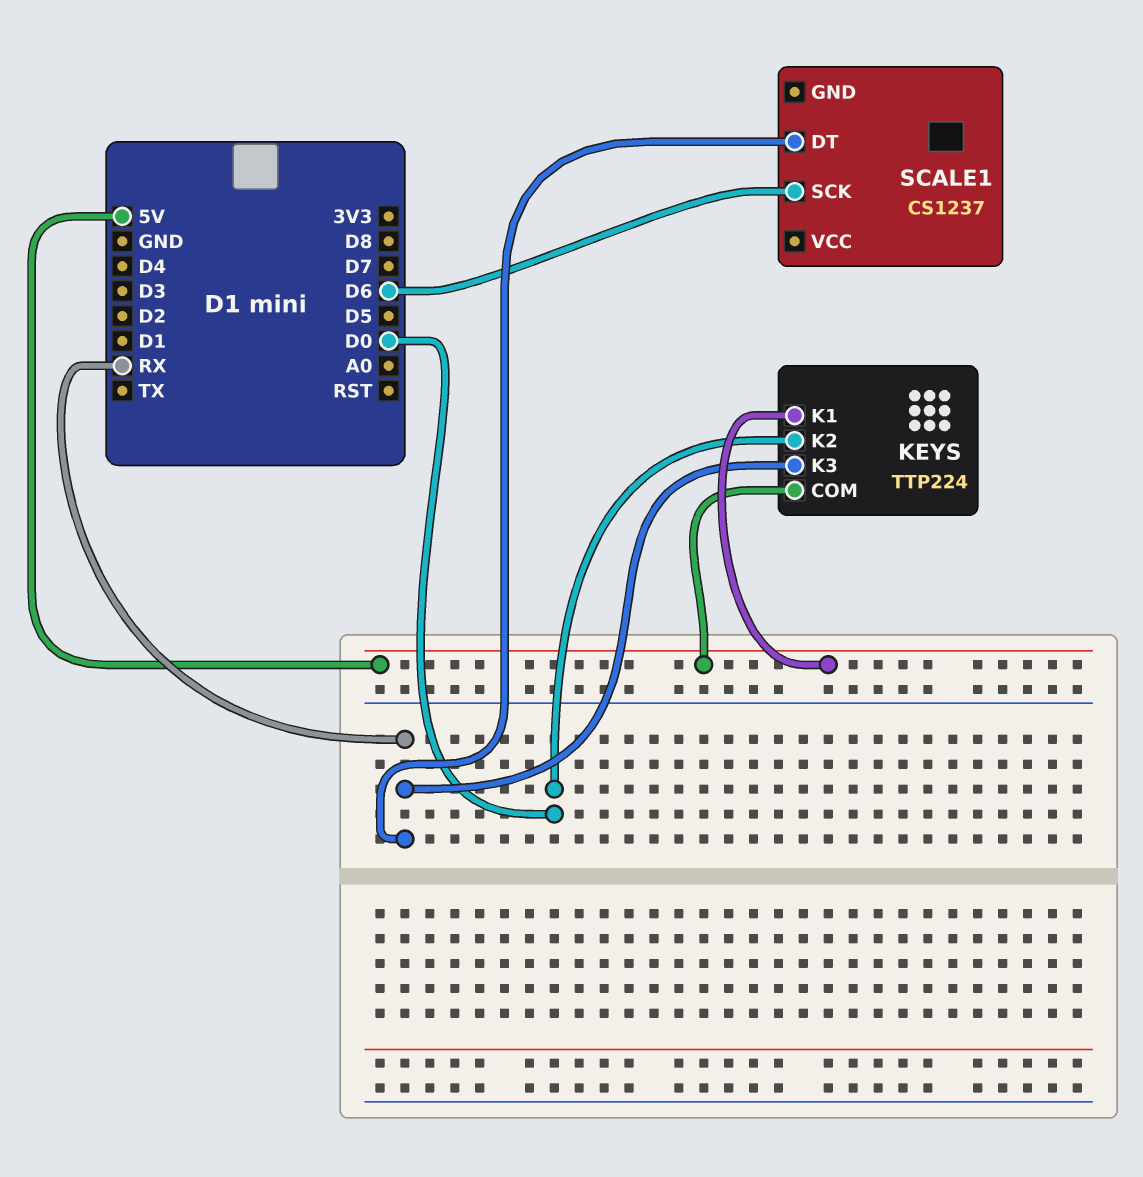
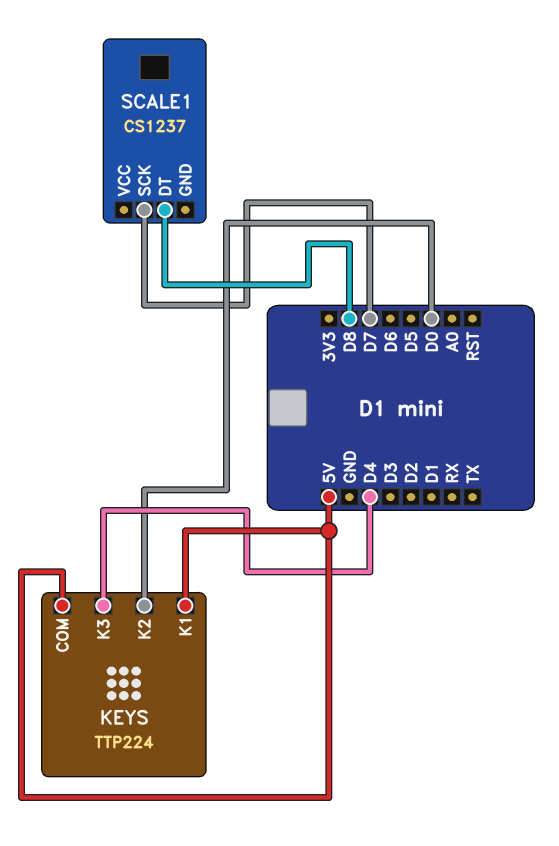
KEYS pin K3: RX -> D4
SCALE1 pin DT: RX -> D8
SCALE1 pin SCK: D6 -> D7

